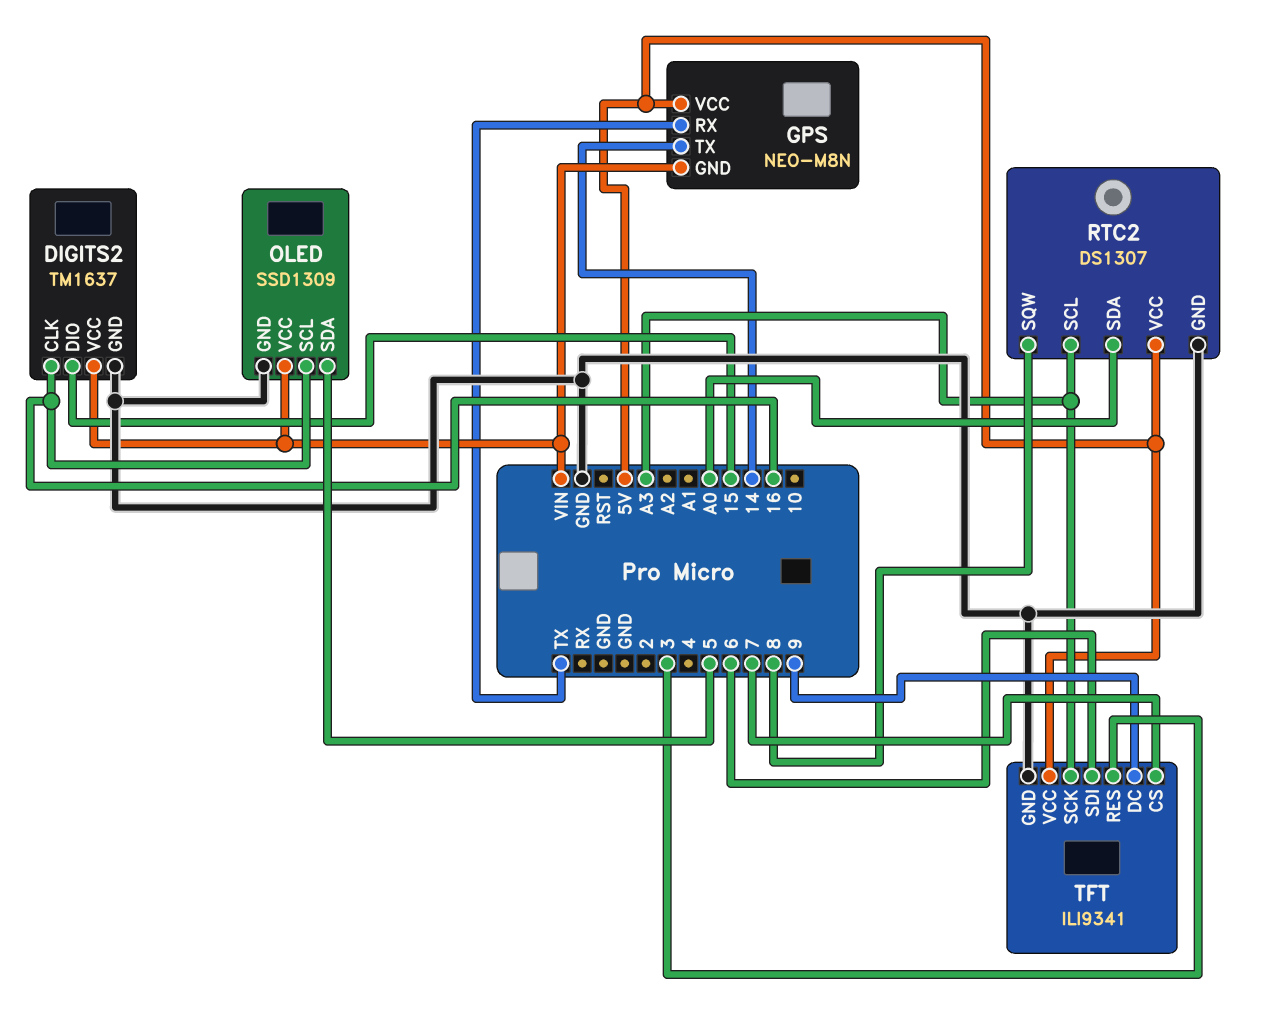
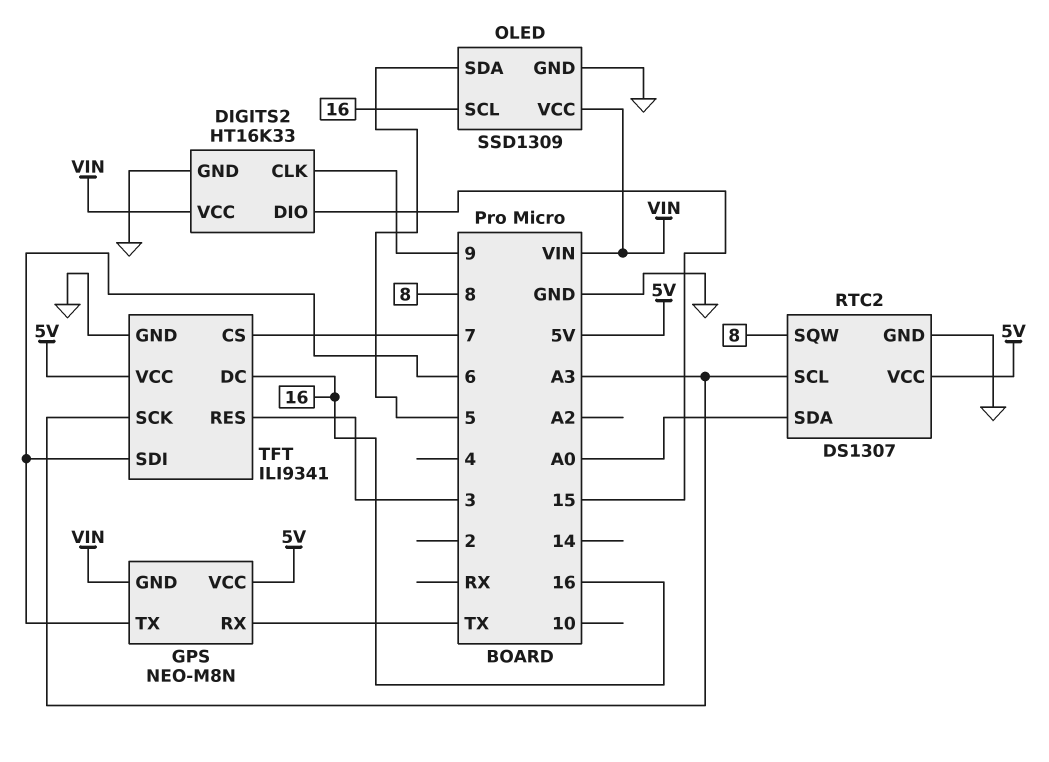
DIGITS2: TM1637 -> HT16K33
DIGITS2 pin CLK: 16 -> 9
GPS pin TX: 14 -> 6
TFT pin DC: 9 -> 16

